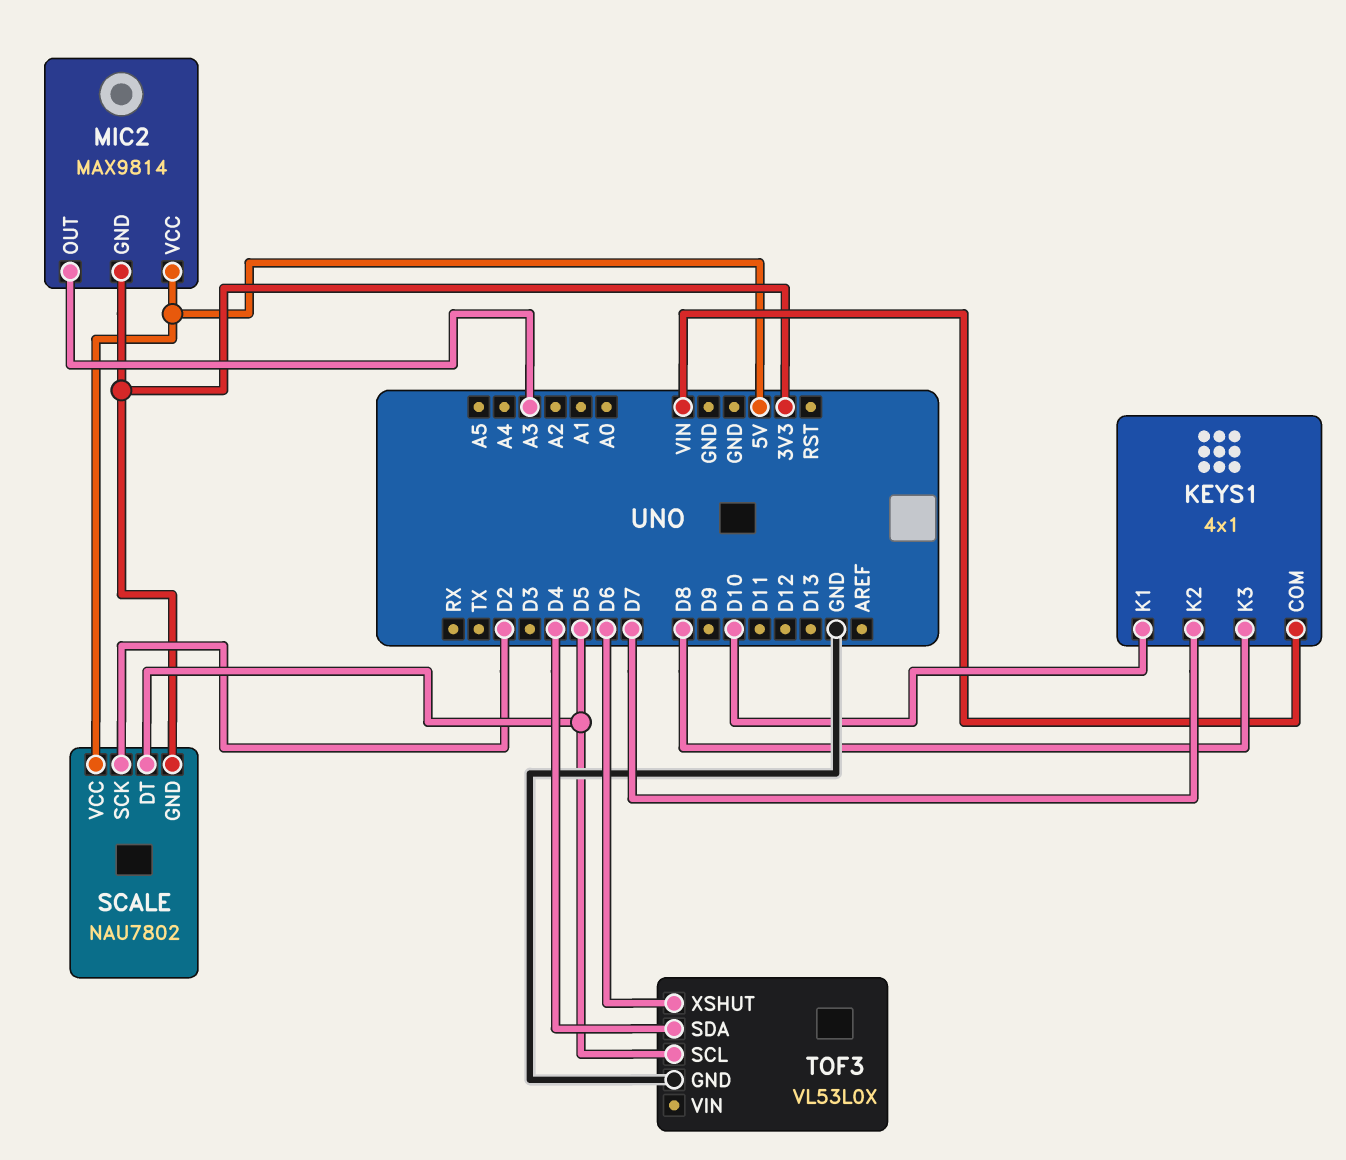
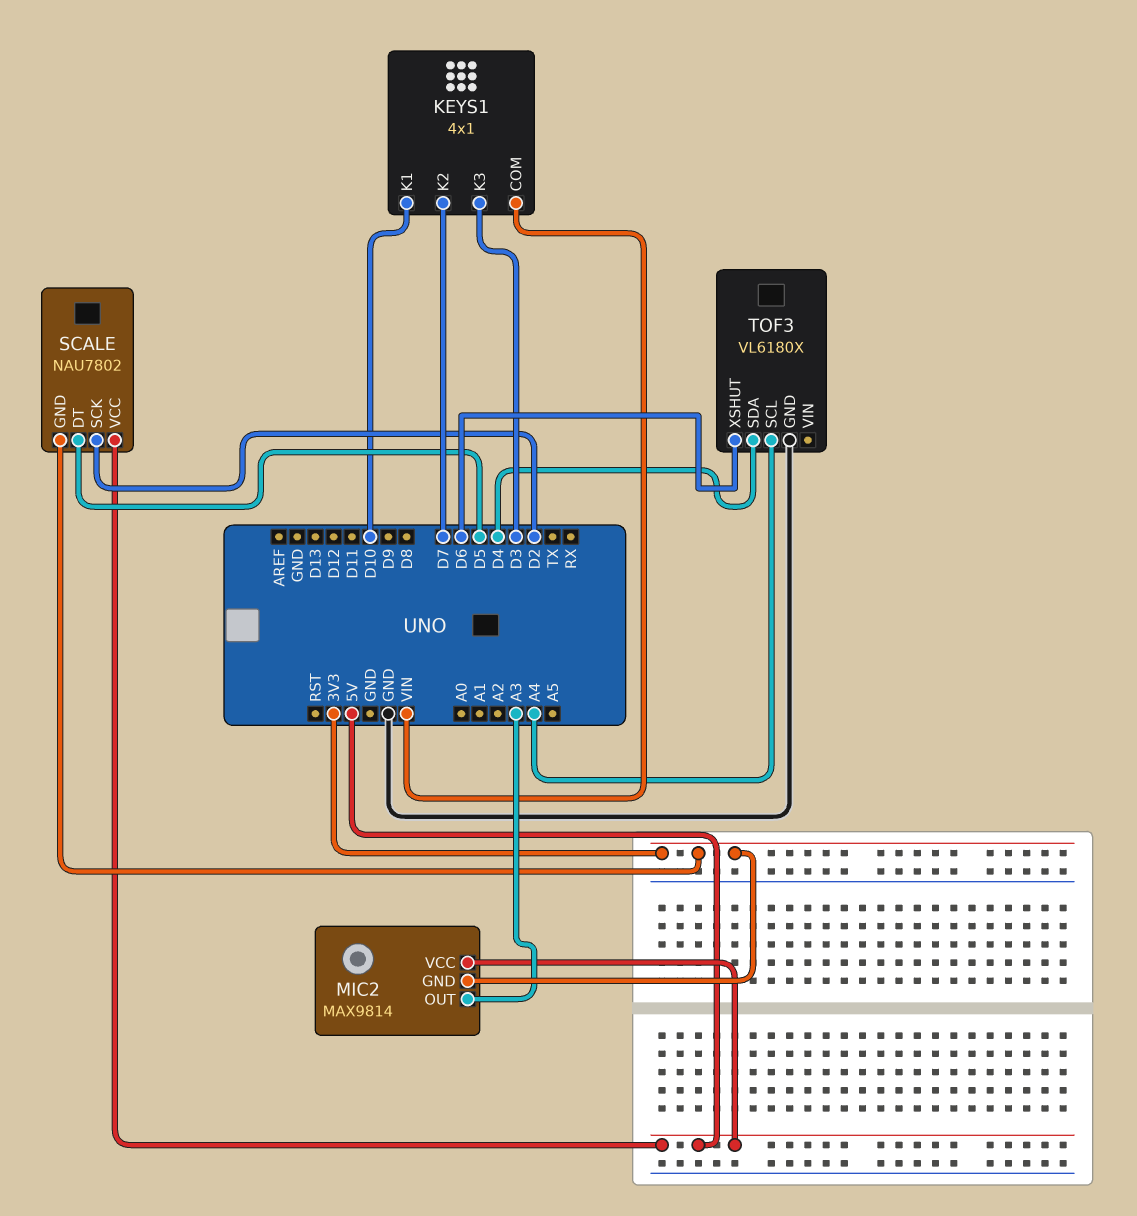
KEYS1 pin K3: D8 -> D3
TOF3: VL53L0X -> VL6180X
TOF3 pin SCL: D5 -> A4

